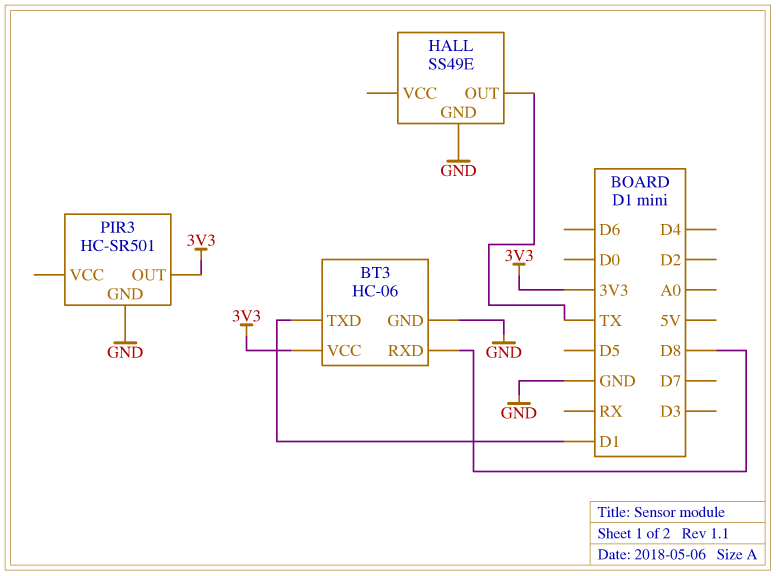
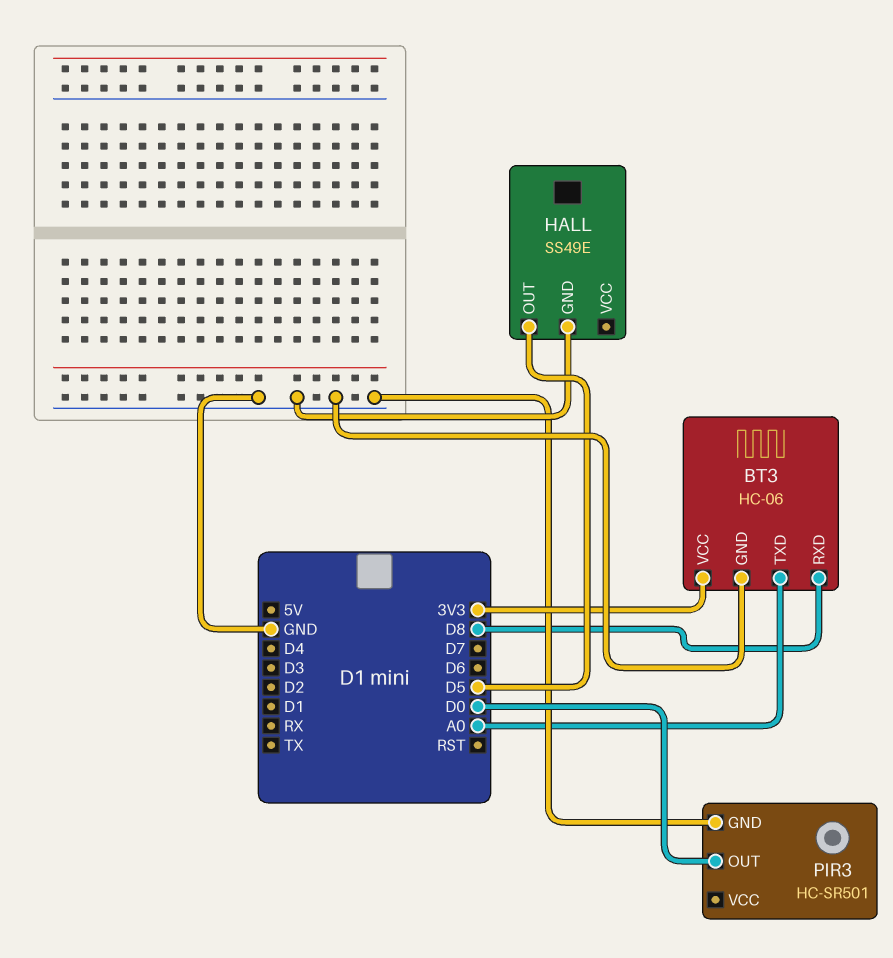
BT3 pin TXD: D1 -> A0
HALL pin OUT: TX -> D5
PIR3 pin OUT: 3V3 -> D0

